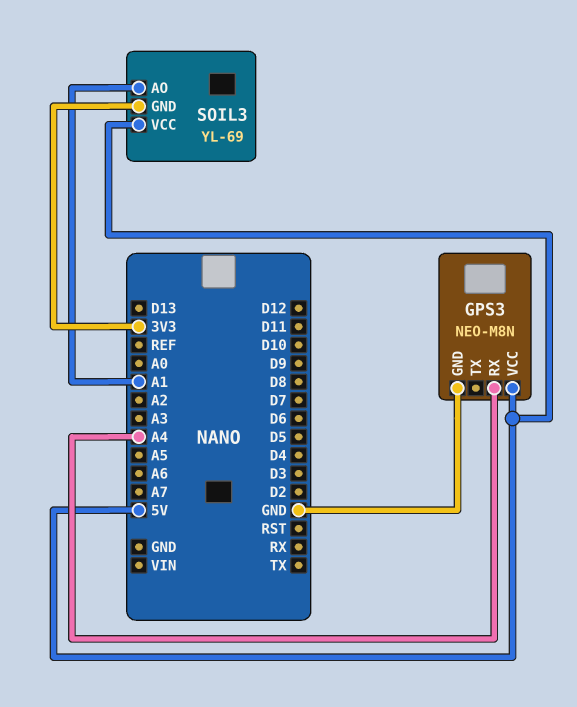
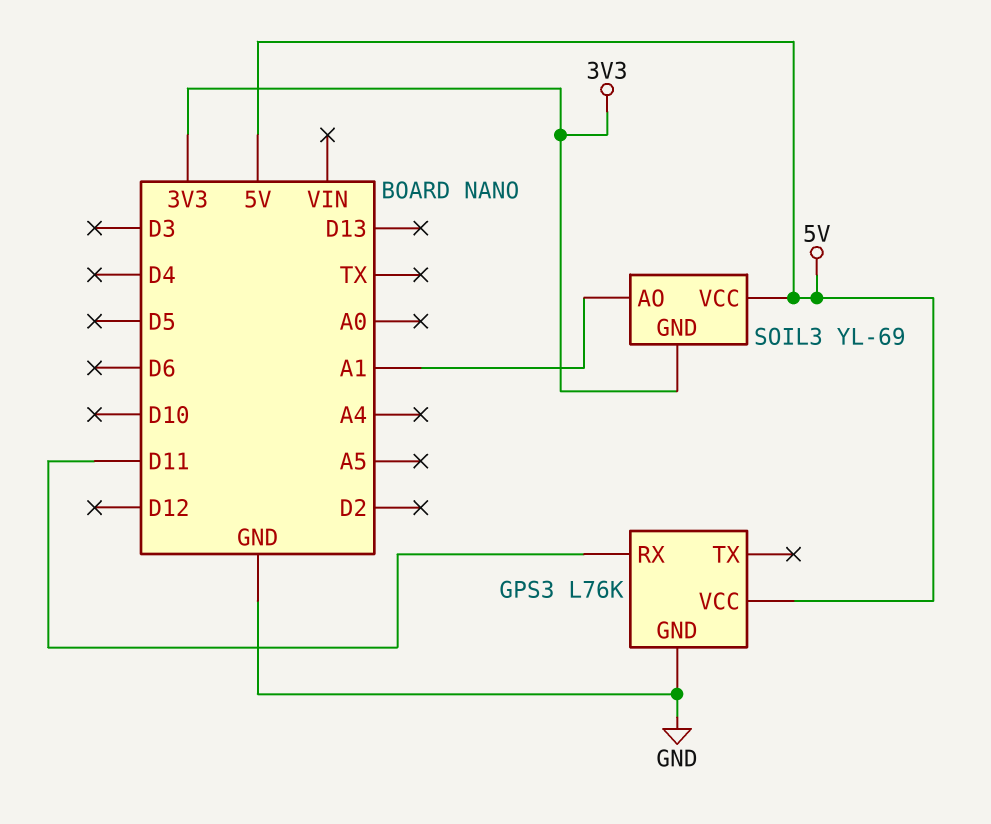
GPS3: NEO-M8N -> L76K
GPS3 pin RX: A4 -> D11

